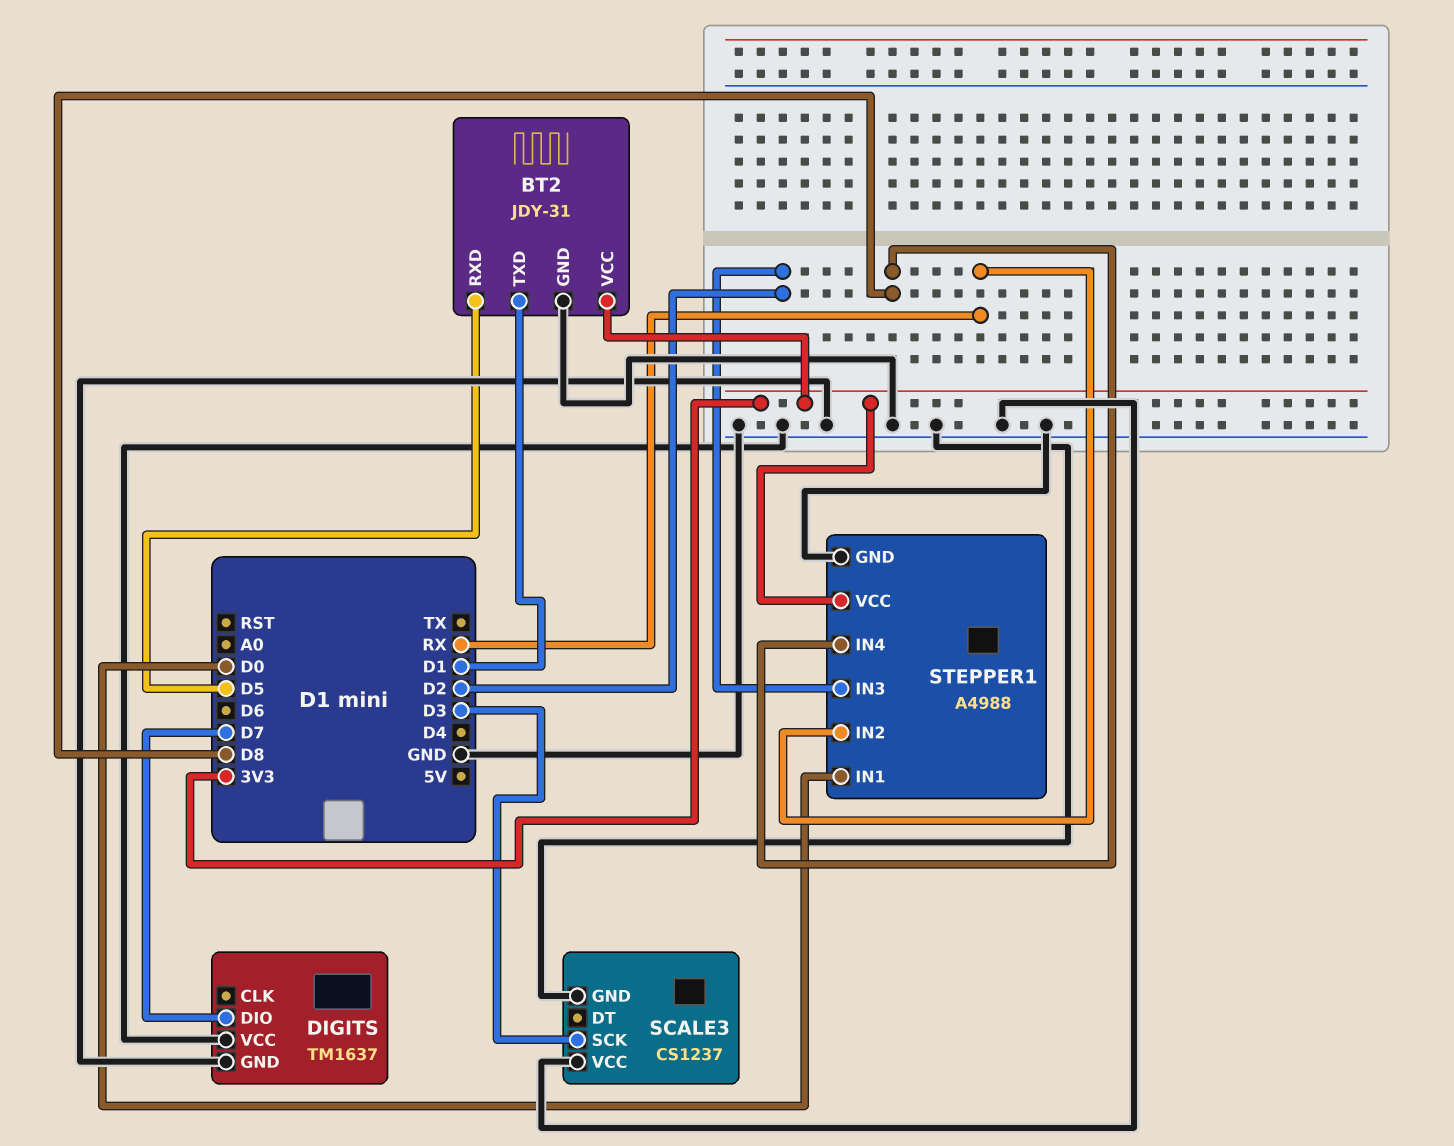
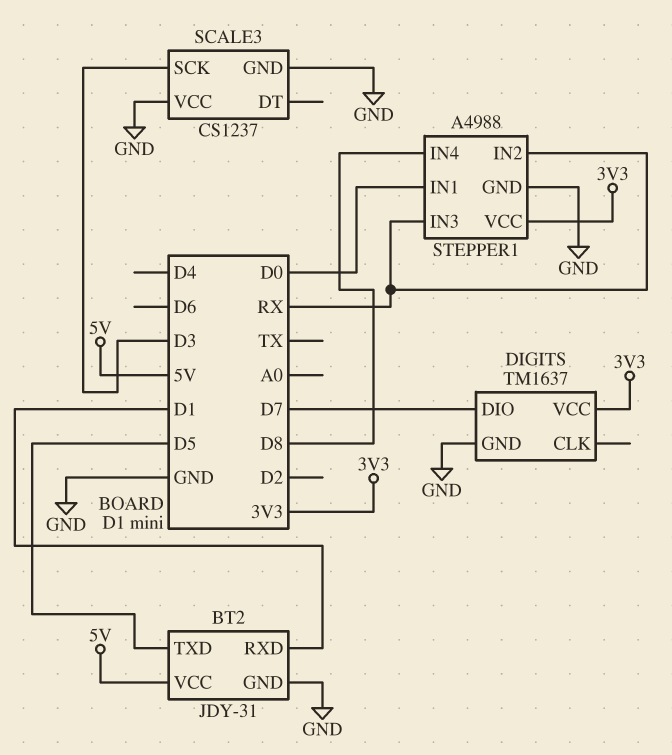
BT2 pin RXD: D5 -> D1
BT2 pin TXD: D1 -> D5
BT2 pin VCC: 3V3 -> 5V
DIGITS pin VCC: GND -> 3V3
STEPPER1 pin IN3: D2 -> RX

